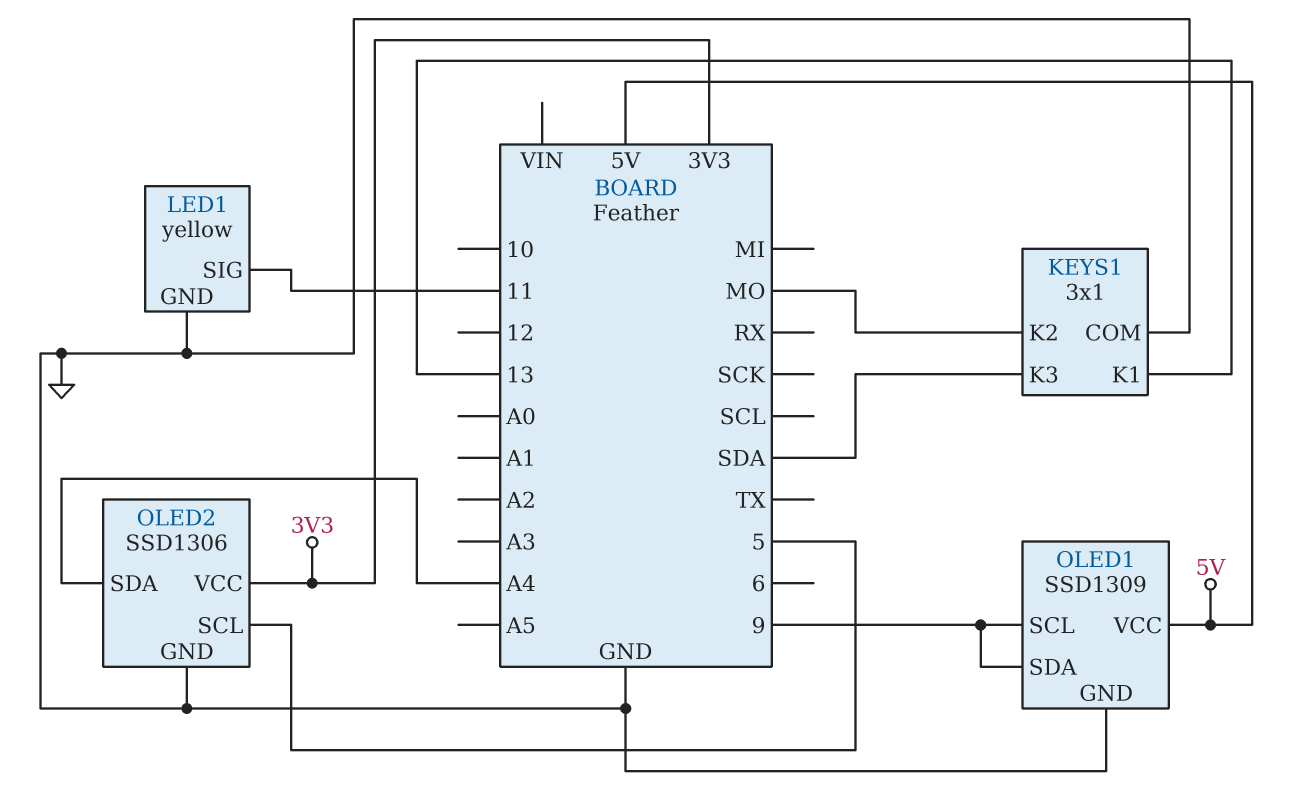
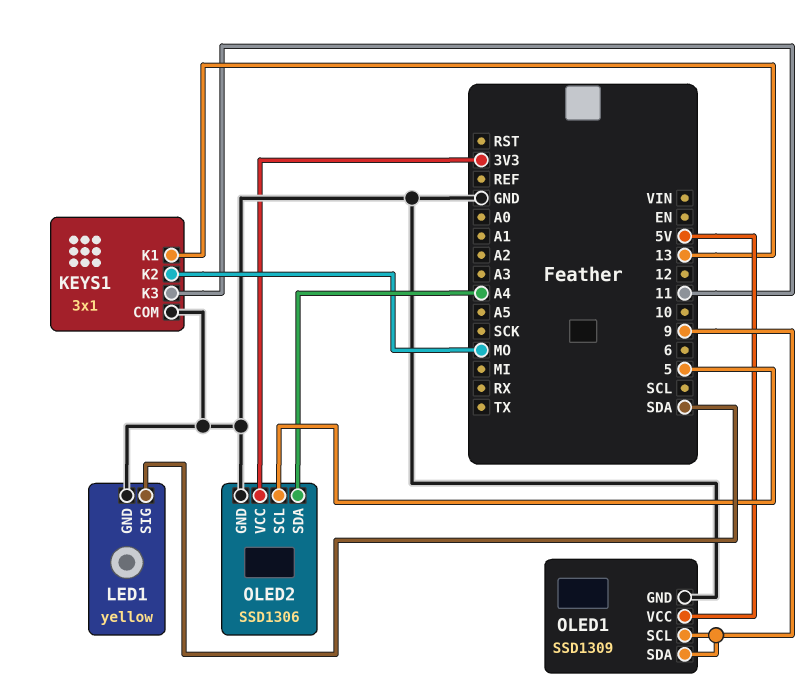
KEYS1 pin K3: SDA -> 11
LED1 pin SIG: 11 -> SDA

